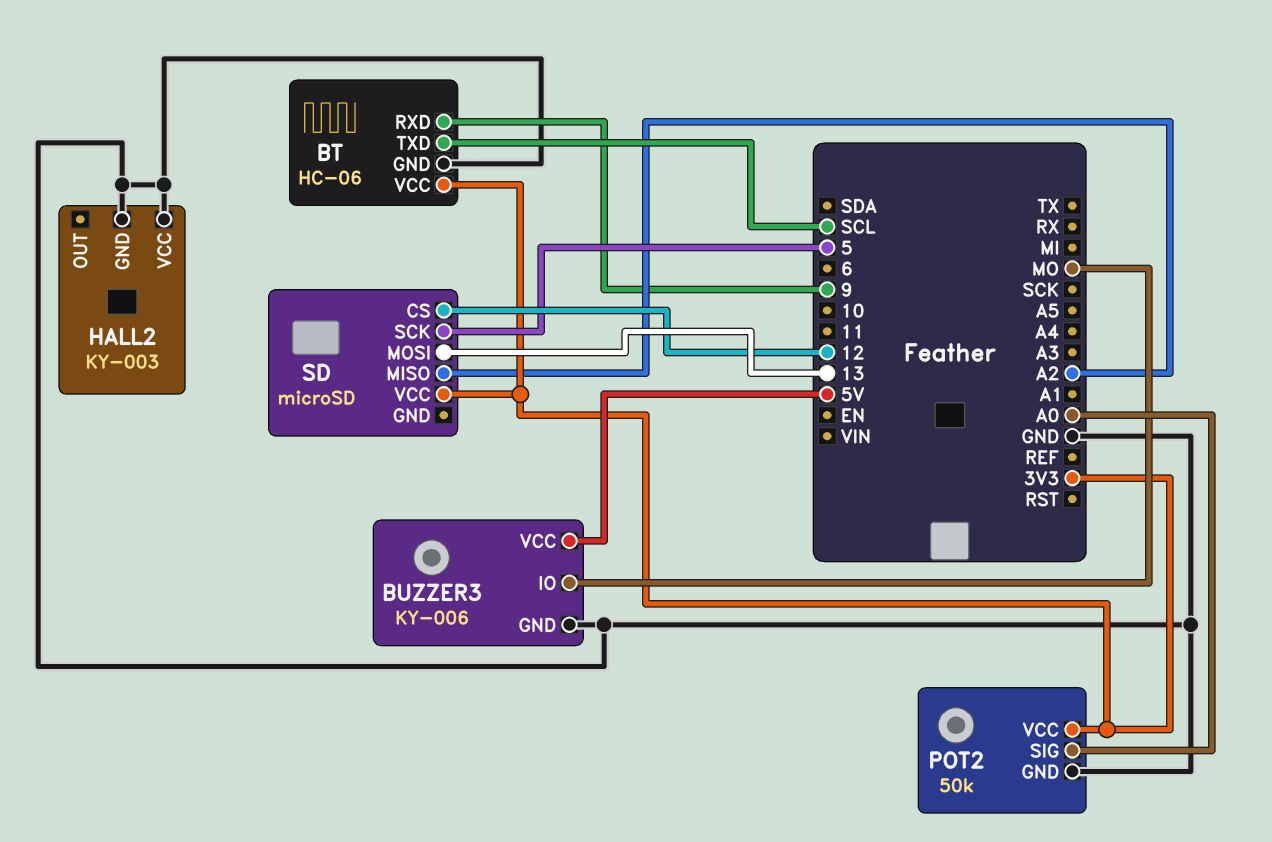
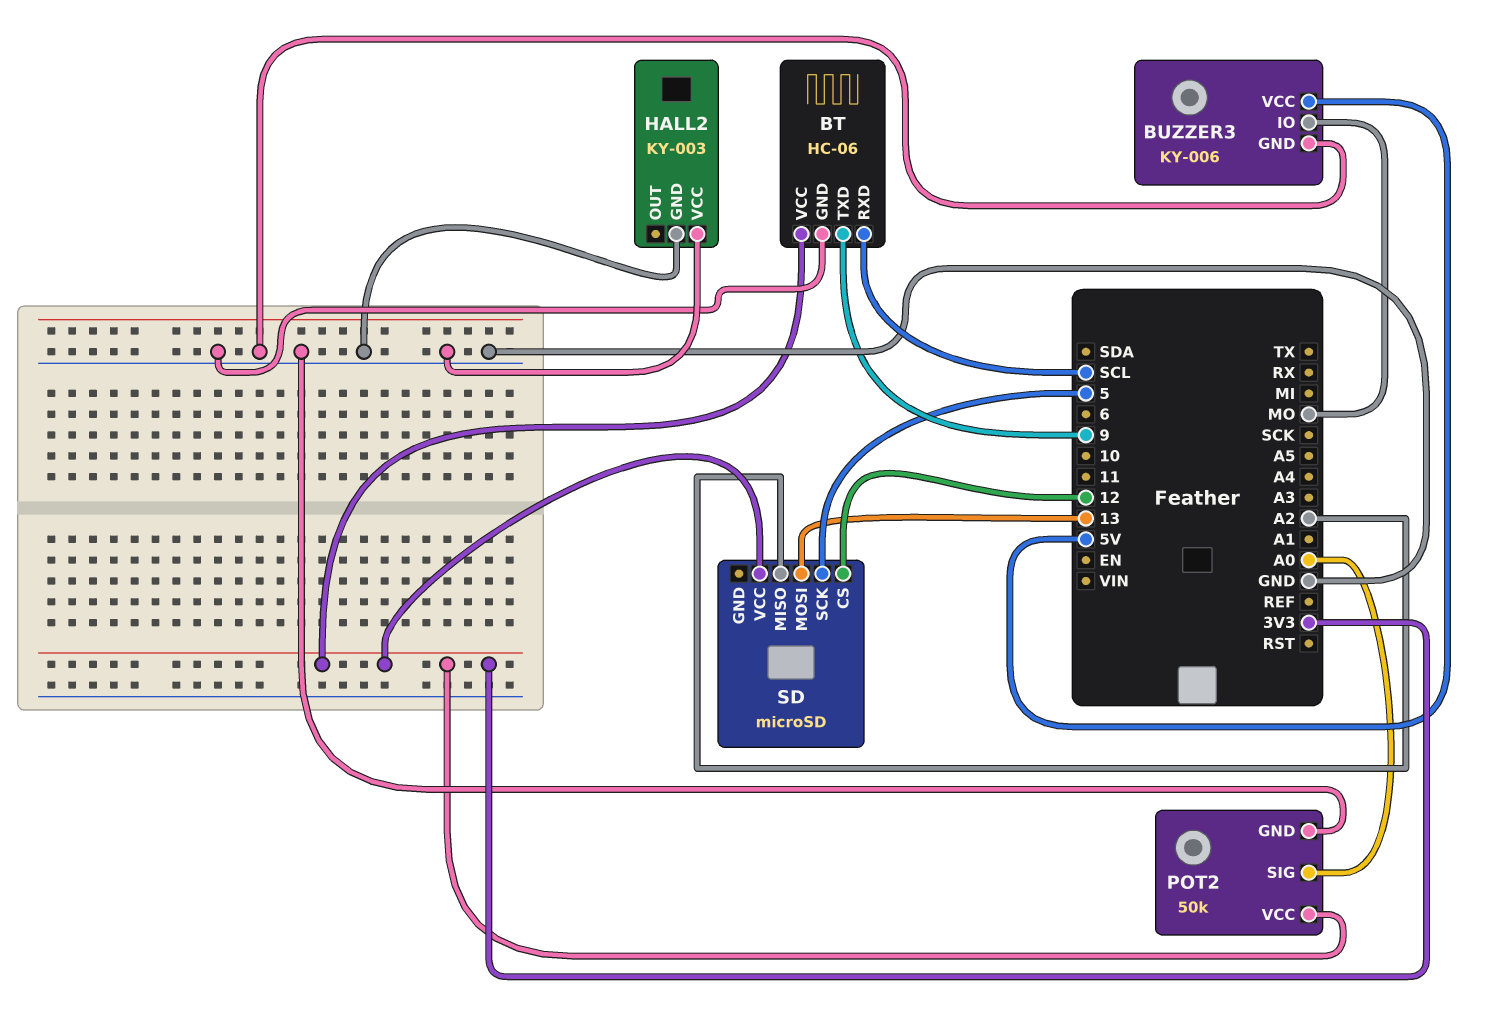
BT pin RXD: 9 -> SCL
BT pin TXD: SCL -> 9

